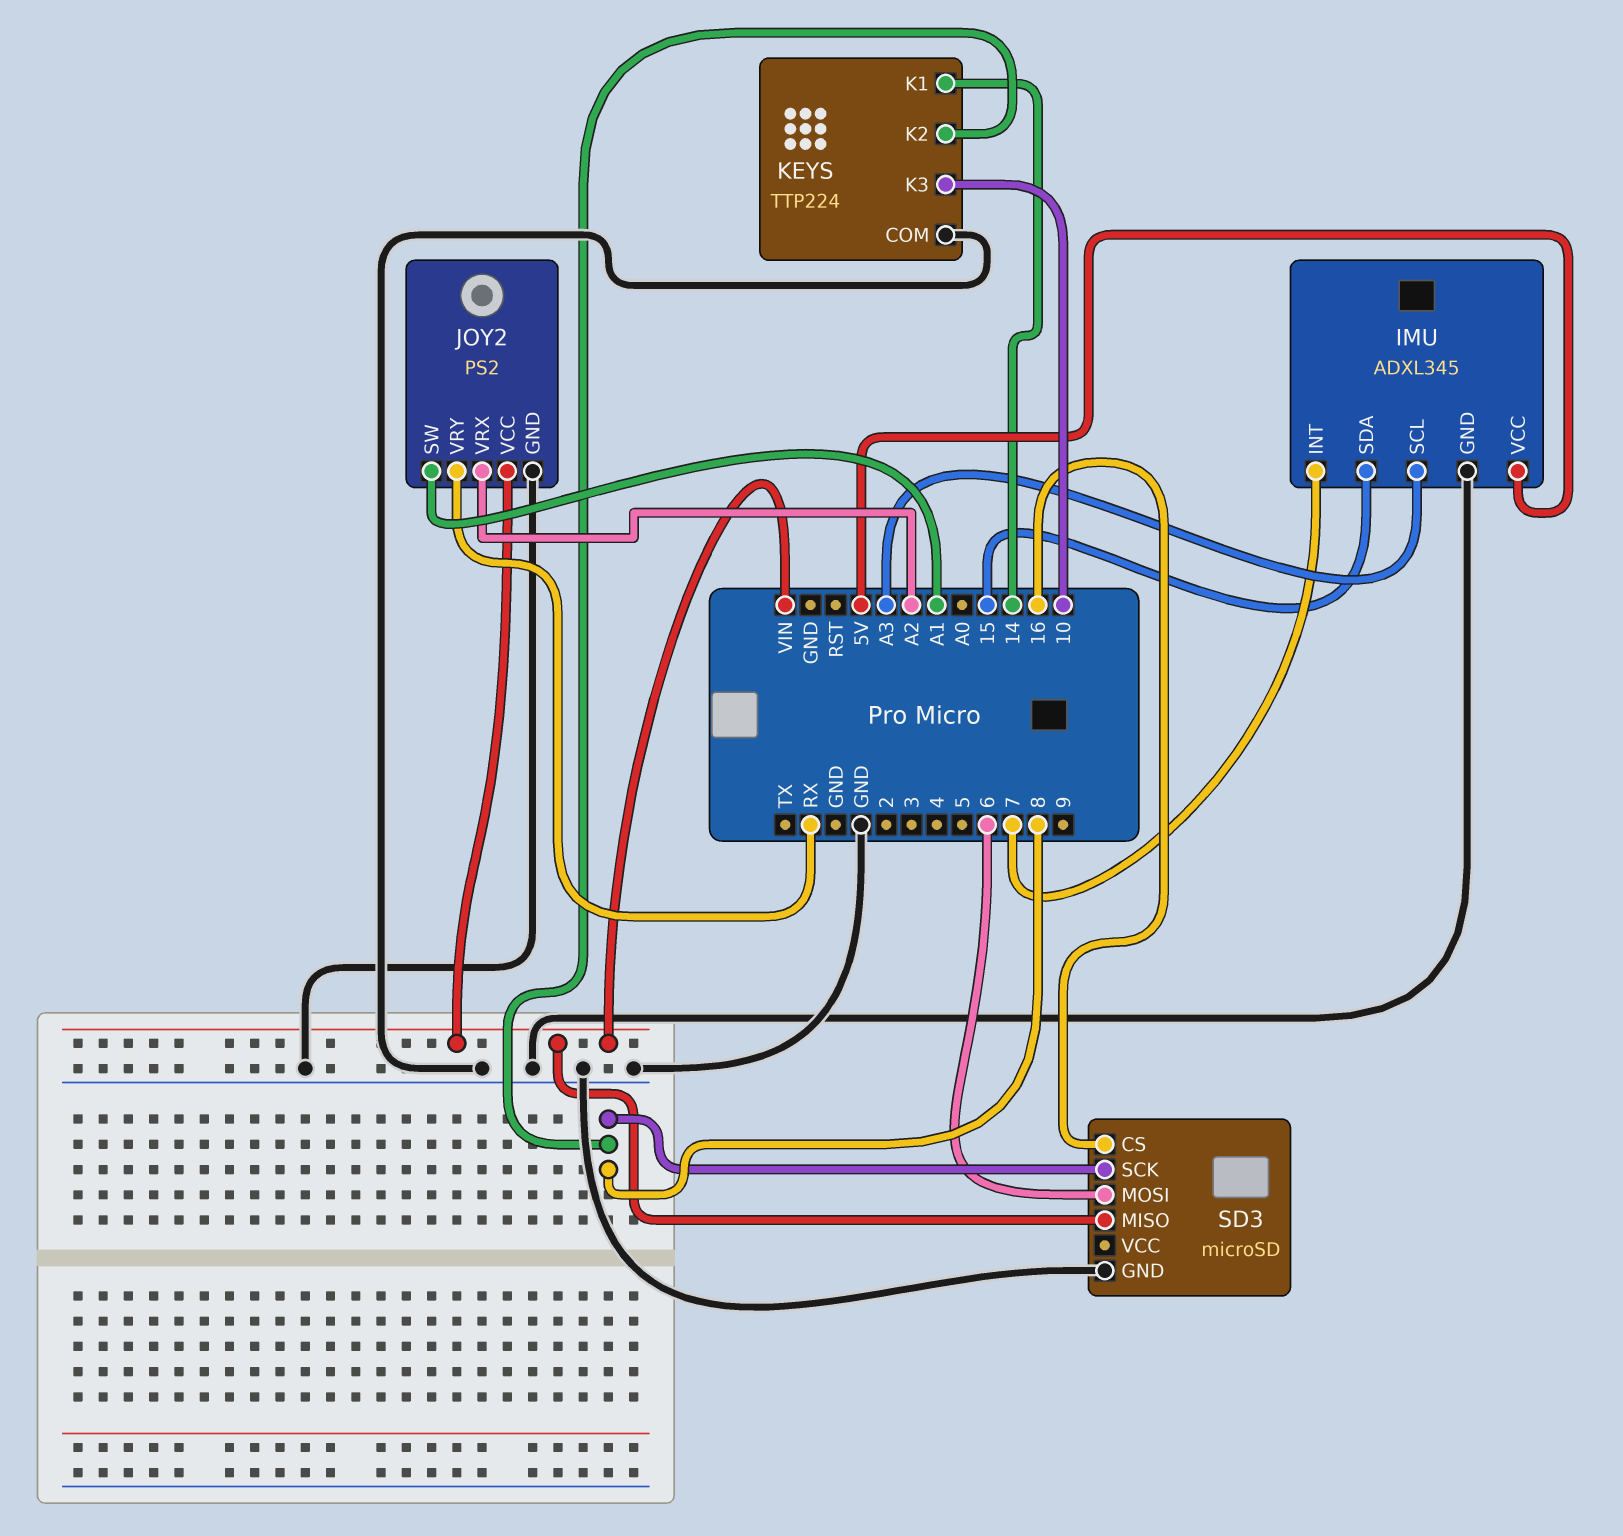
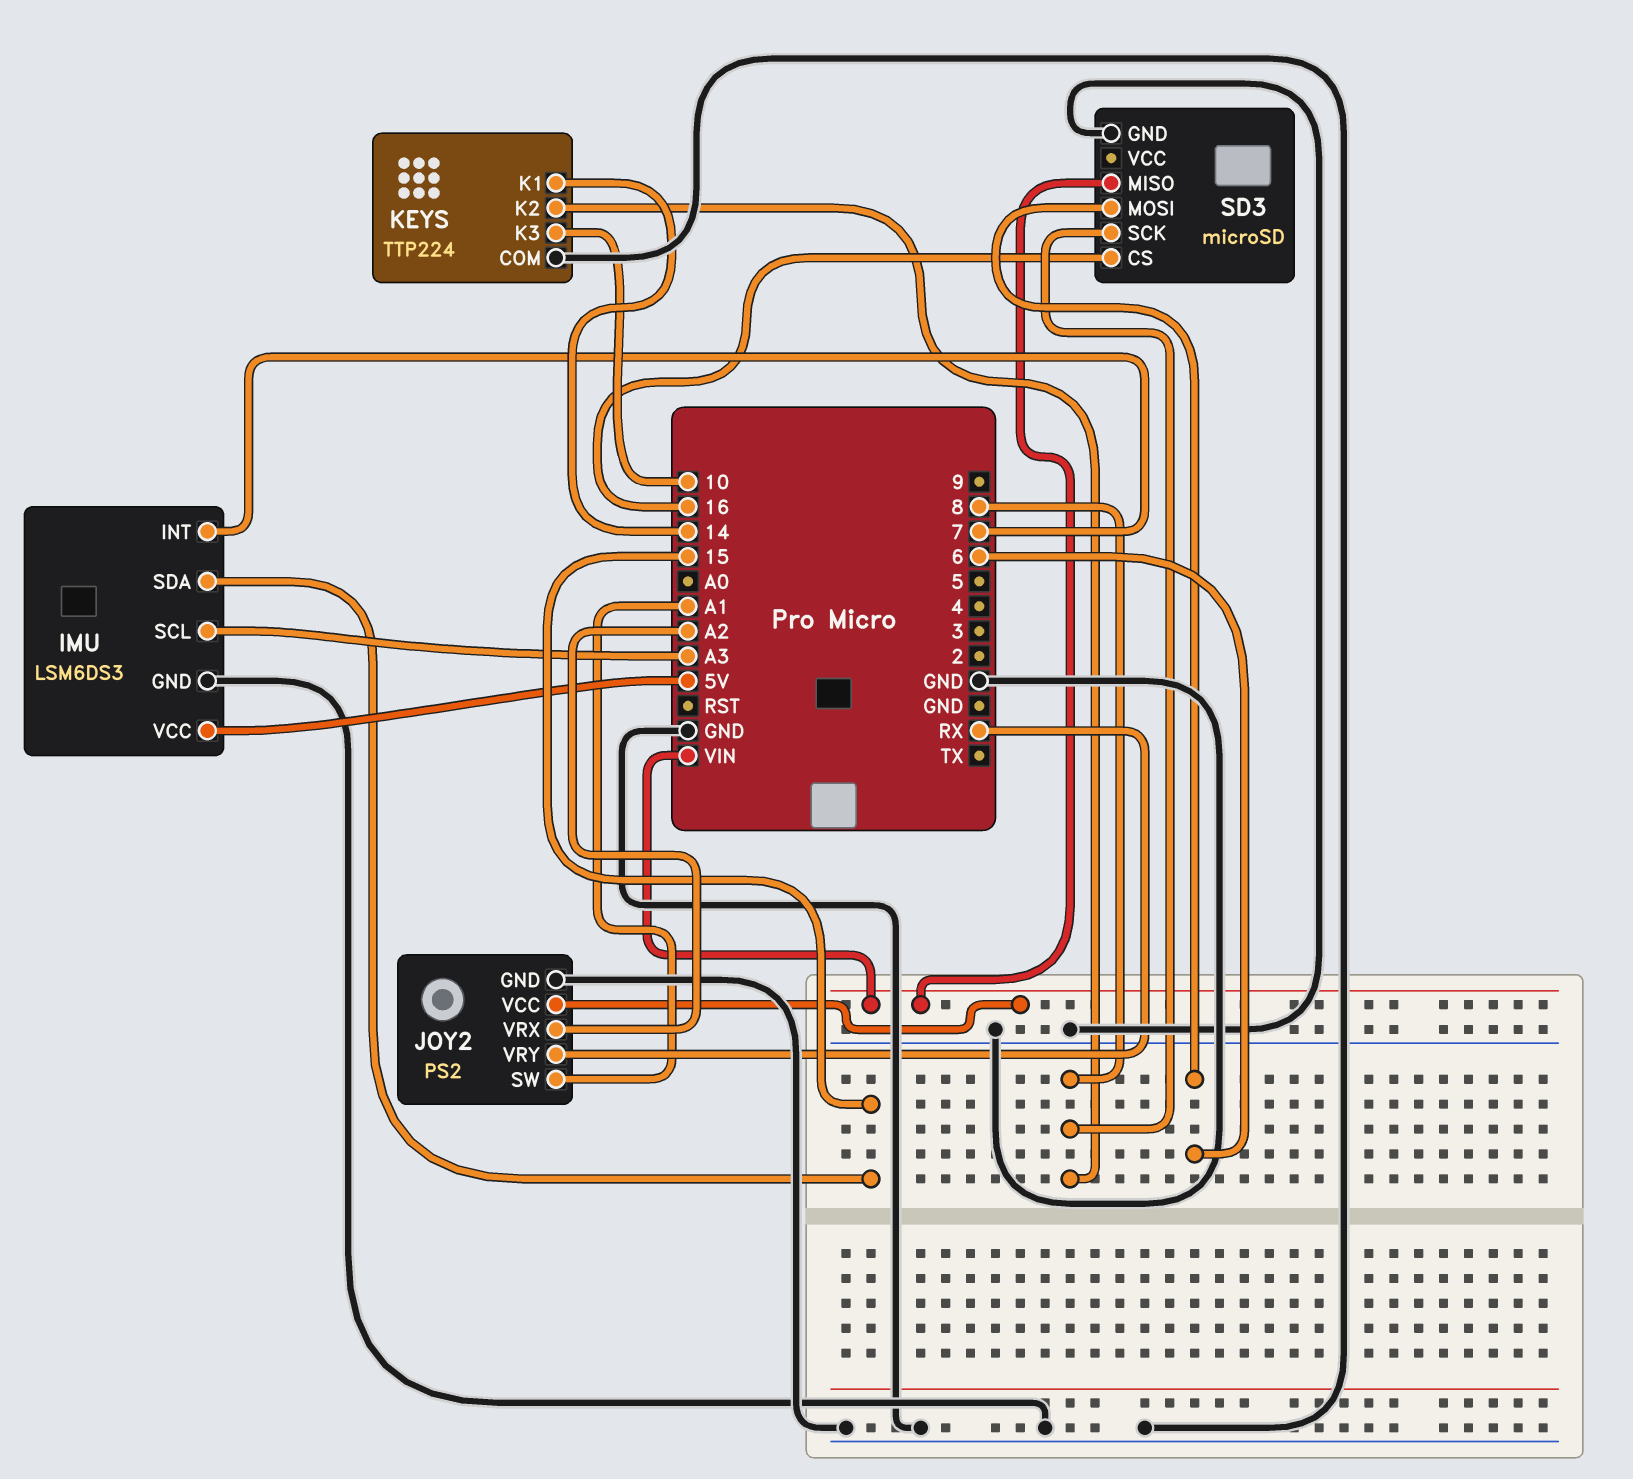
IMU: ADXL345 -> LSM6DS3

